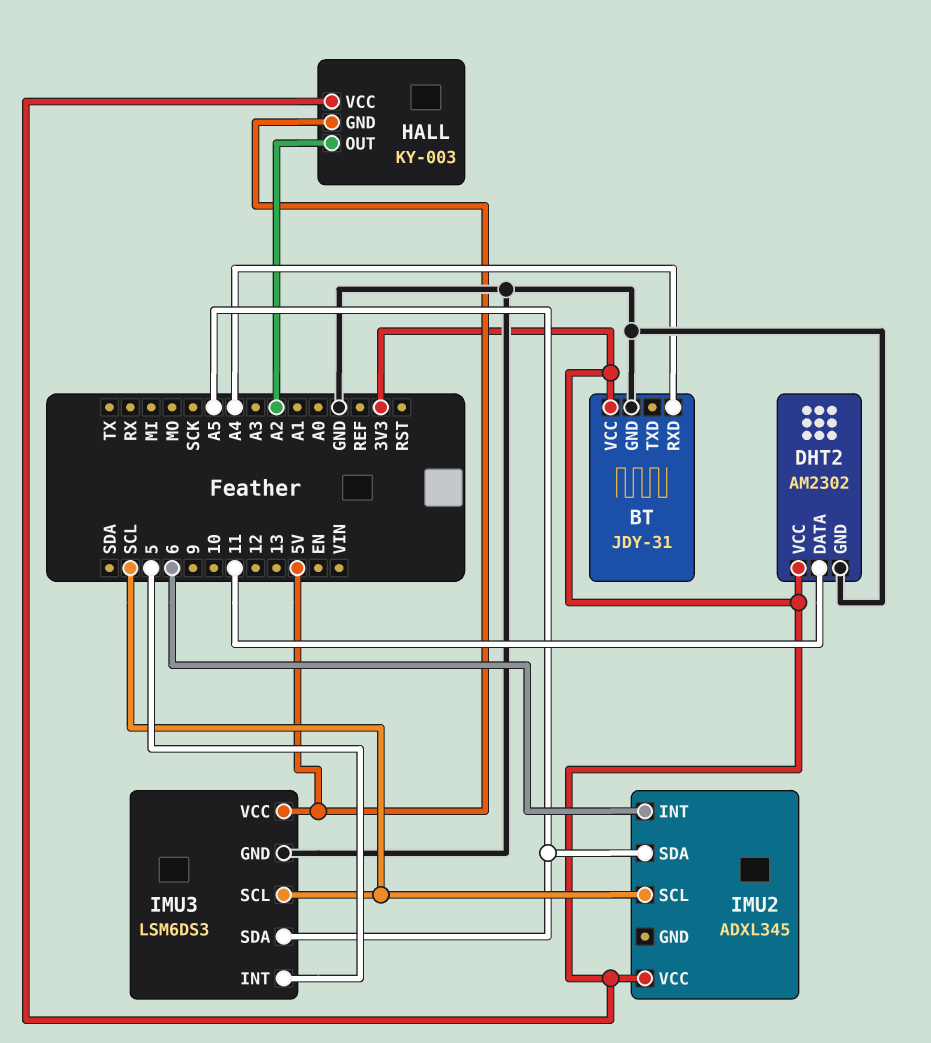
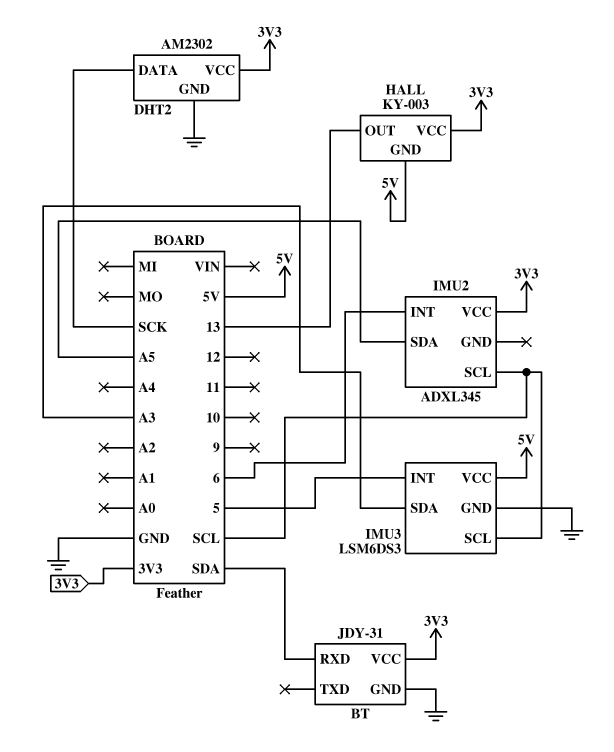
BT pin RXD: A4 -> SDA
DHT2 pin DATA: 11 -> SCK
HALL pin OUT: A2 -> 13
IMU3 pin SDA: A5 -> A3

